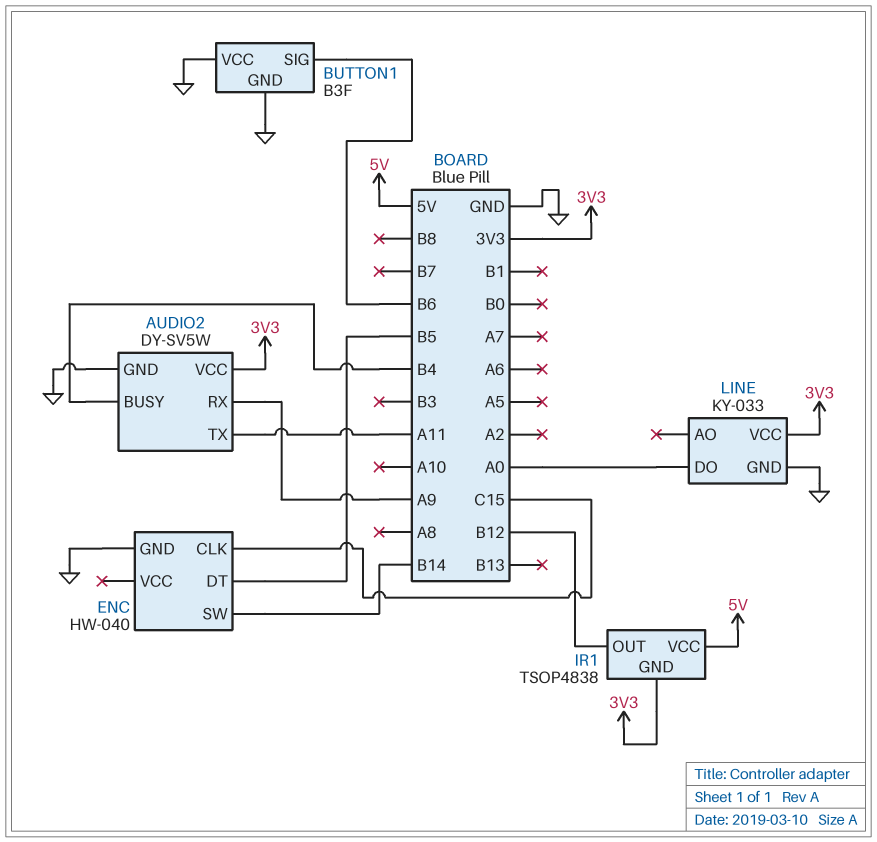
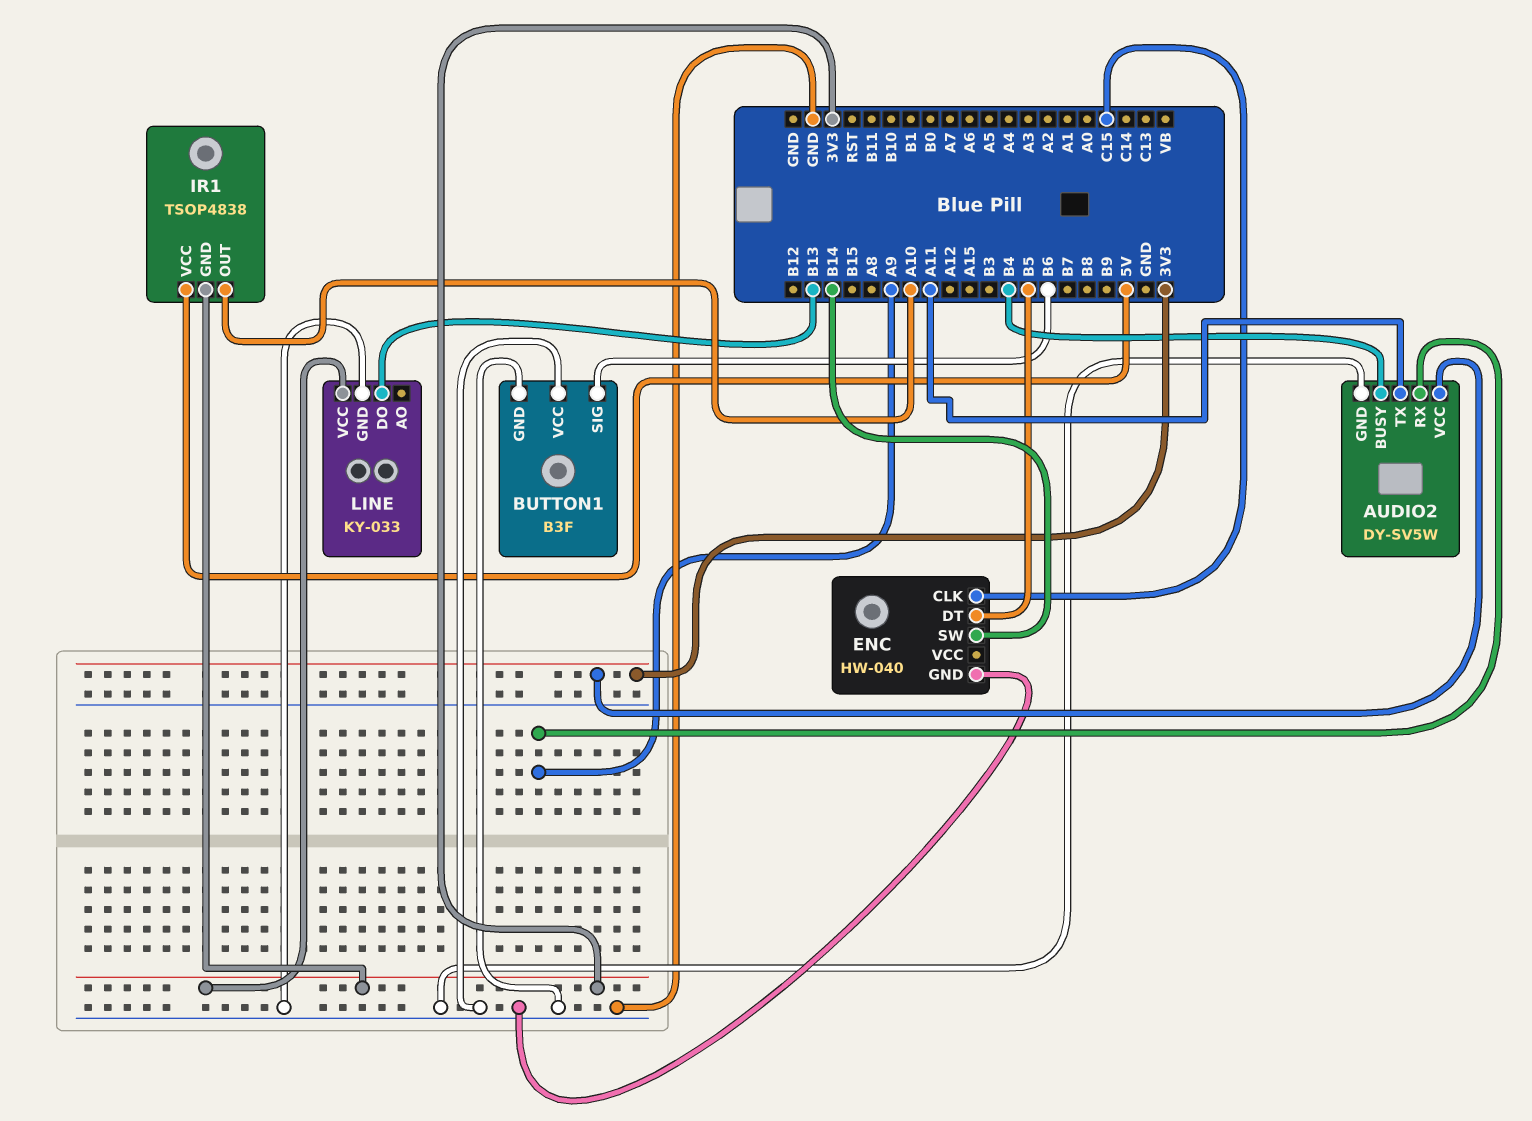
IR1 pin OUT: B12 -> A10
LINE pin DO: A0 -> B13

